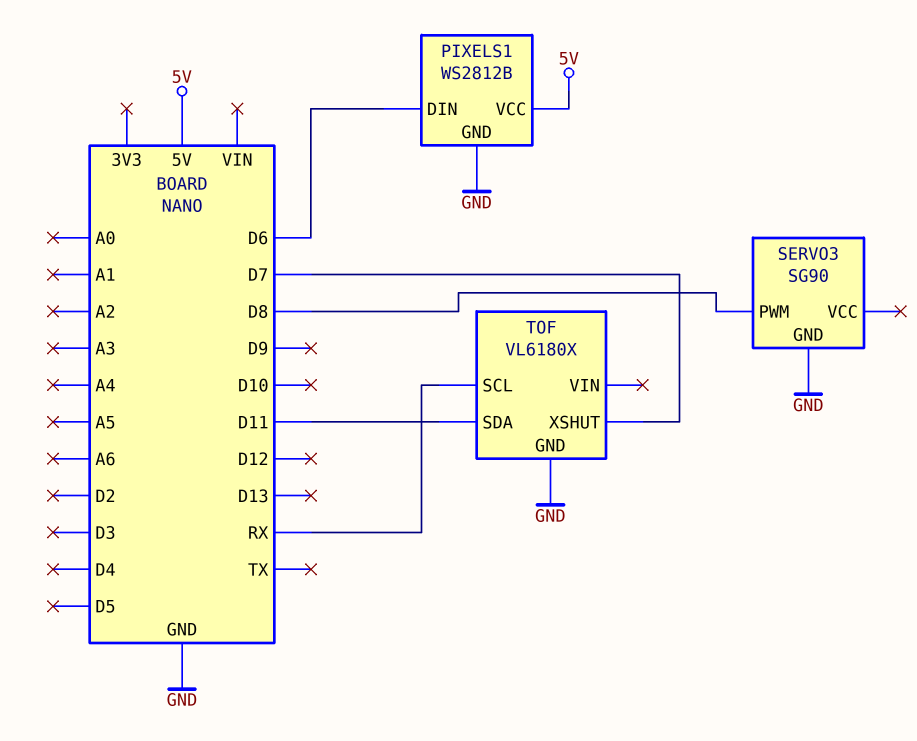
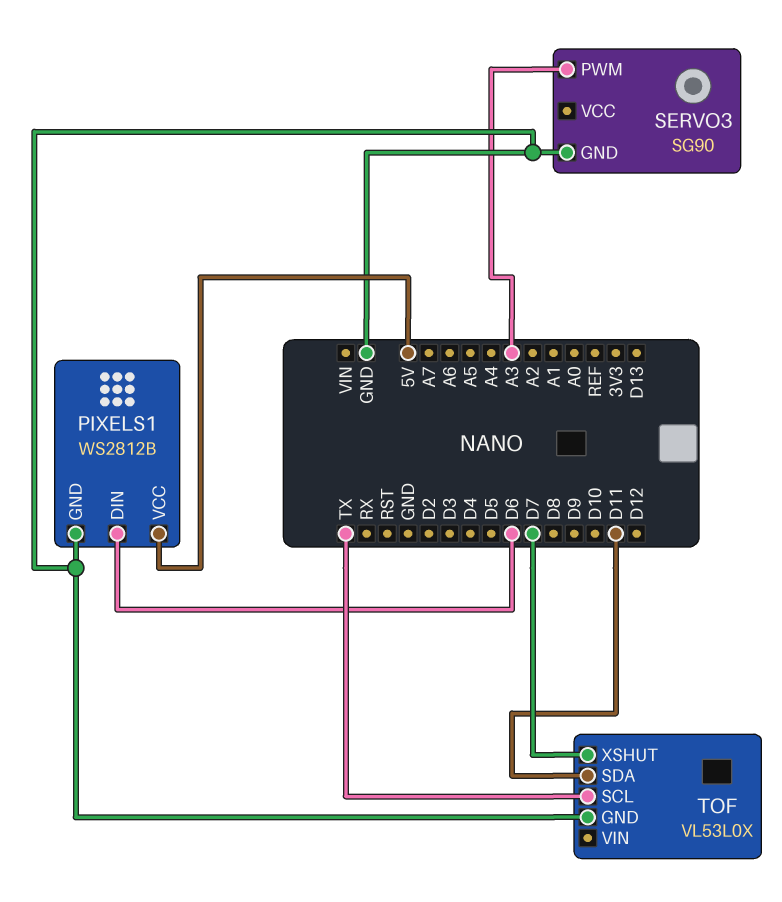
SERVO3 pin PWM: D8 -> A3
TOF: VL6180X -> VL53L0X
TOF pin SCL: RX -> TX

